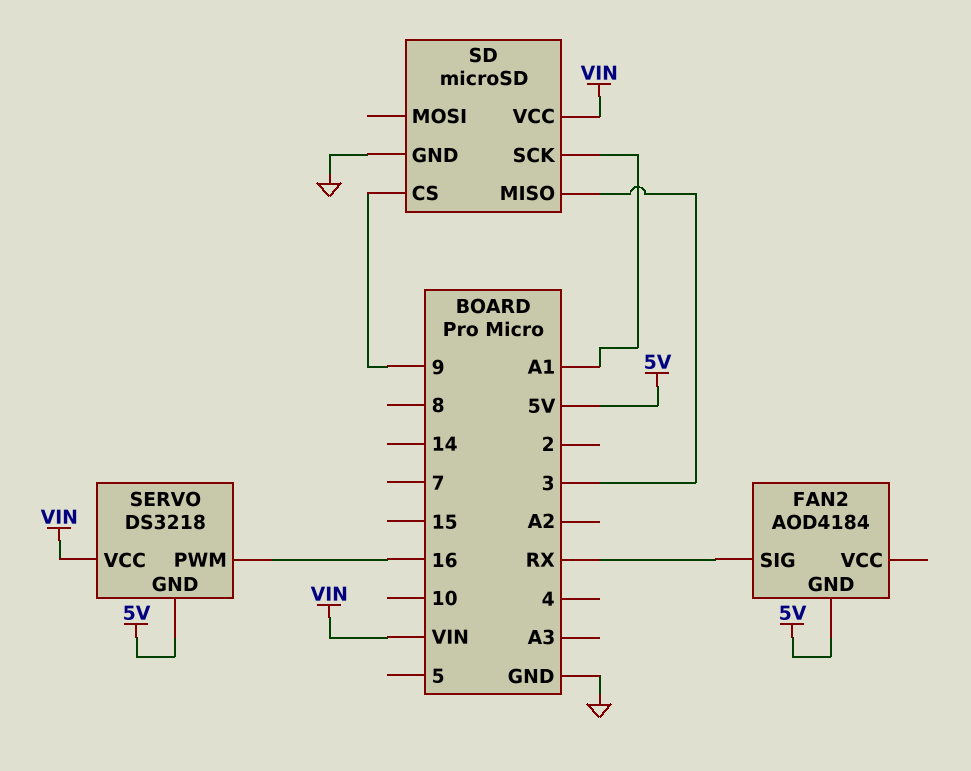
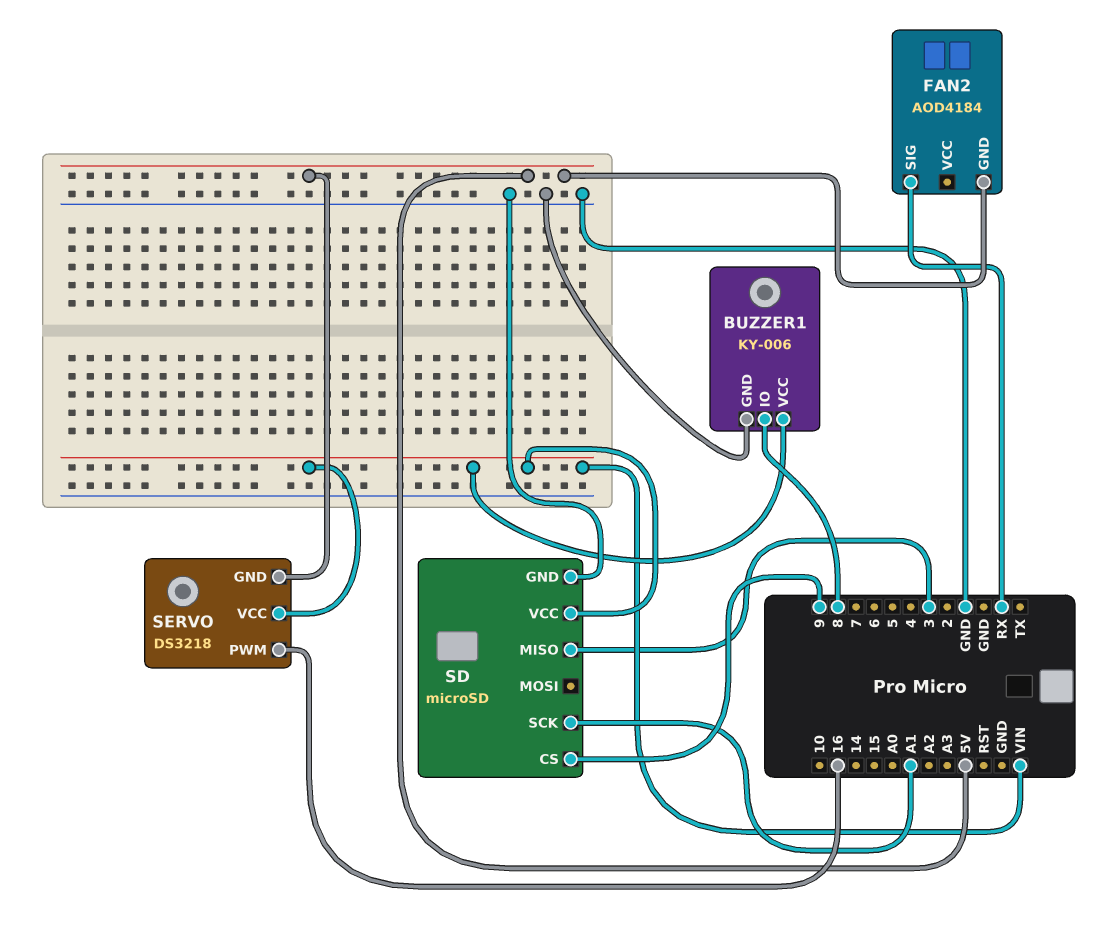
BUZZER1: none -> KY-006
BUZZER1 pin GND: none -> GND
BUZZER1 pin IO: none -> 8
BUZZER1 pin VCC: none -> VIN

